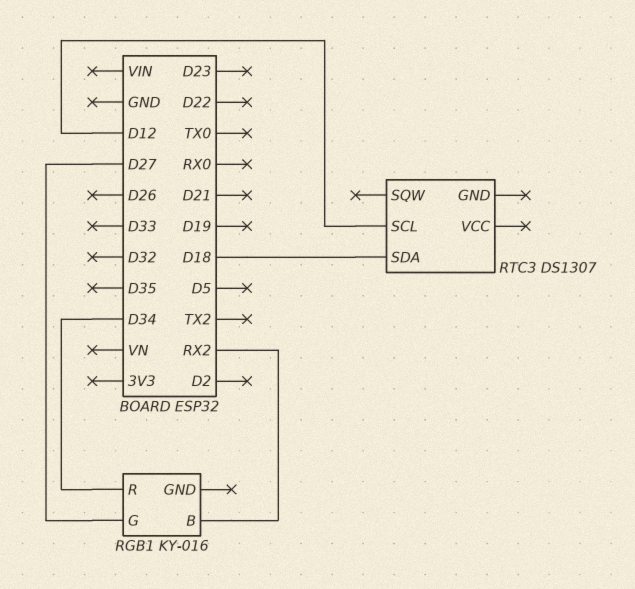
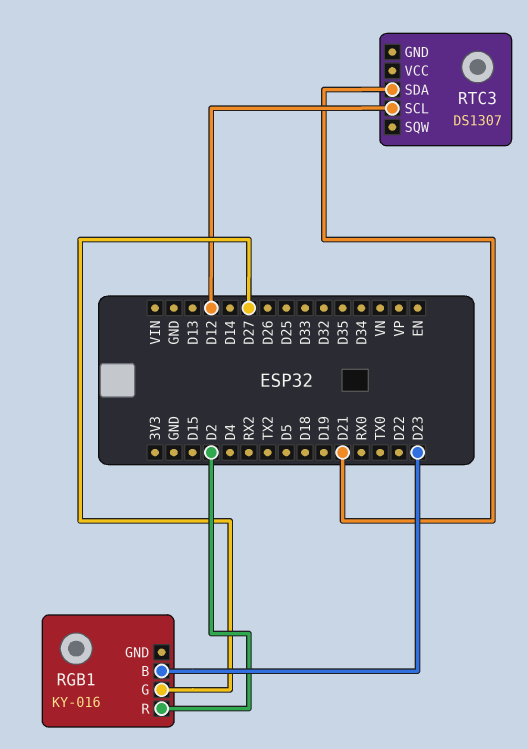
RGB1 pin B: RX2 -> D23
RGB1 pin R: D34 -> D2
RTC3 pin SDA: D18 -> D21

